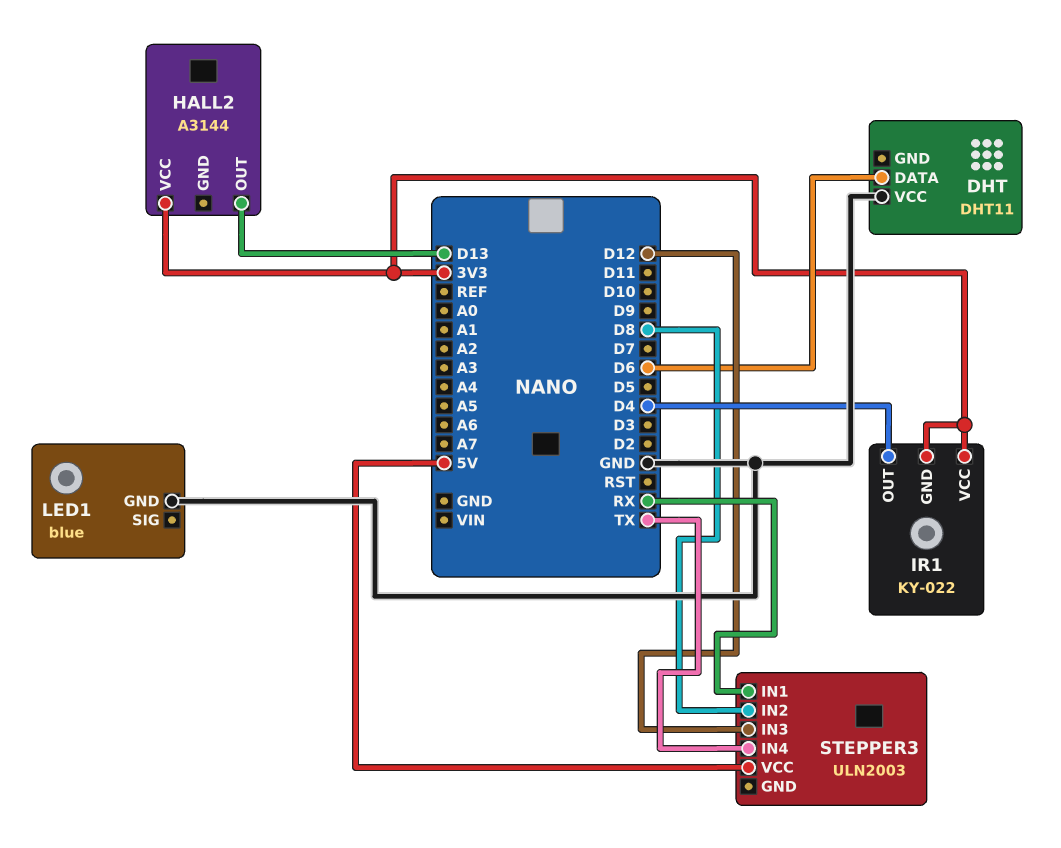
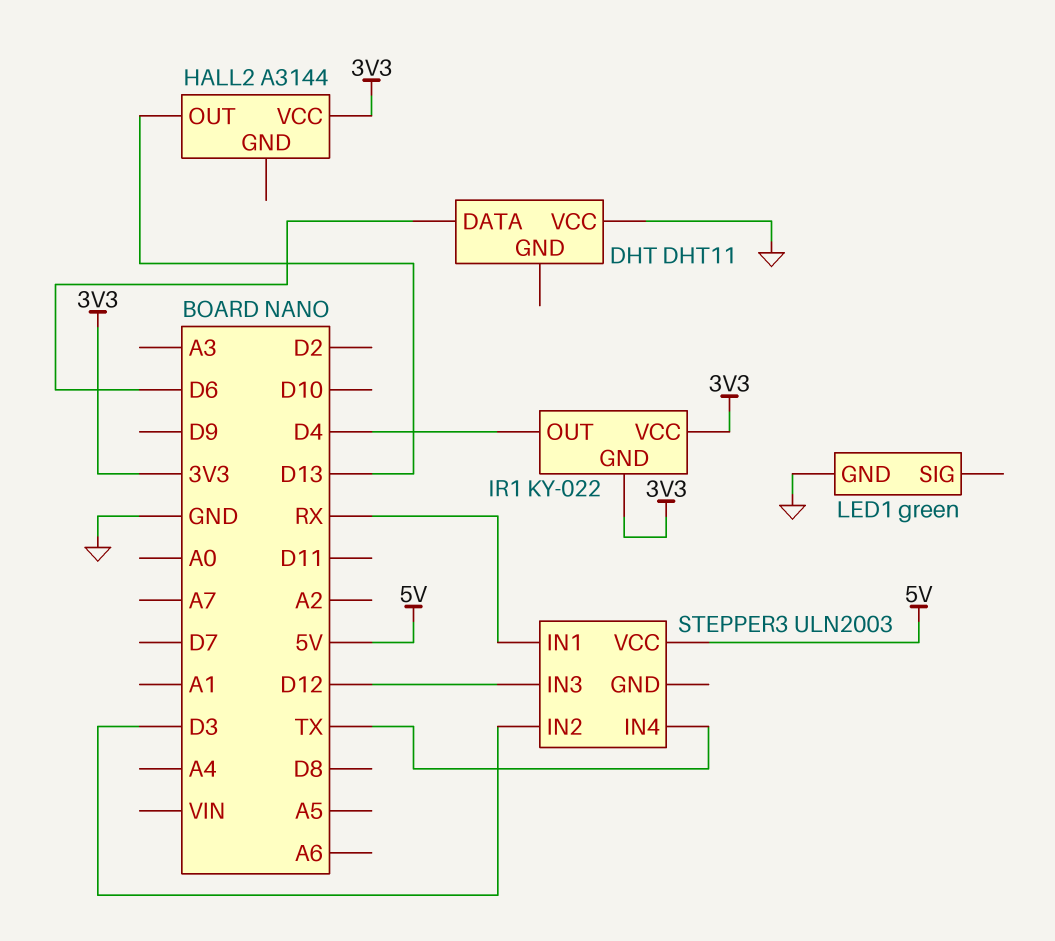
LED1: blue -> green
STEPPER3 pin IN2: D8 -> D3

